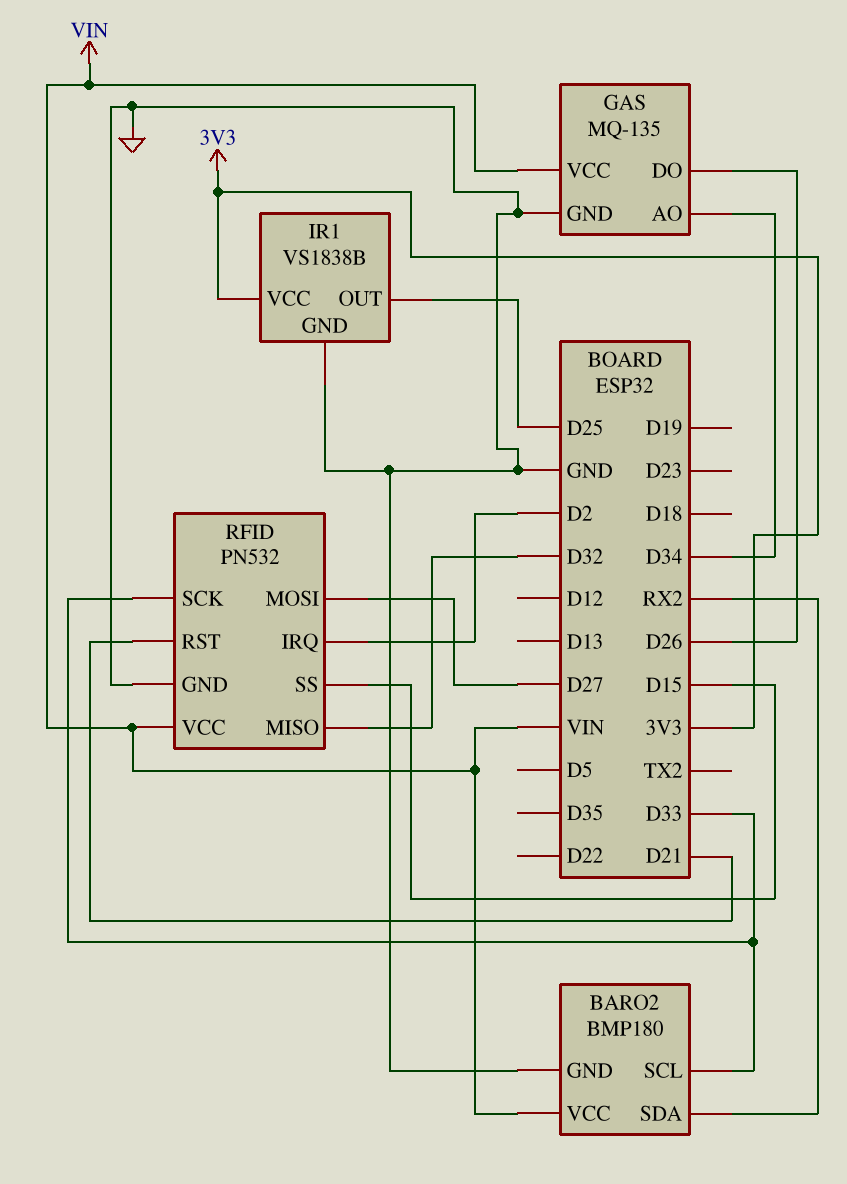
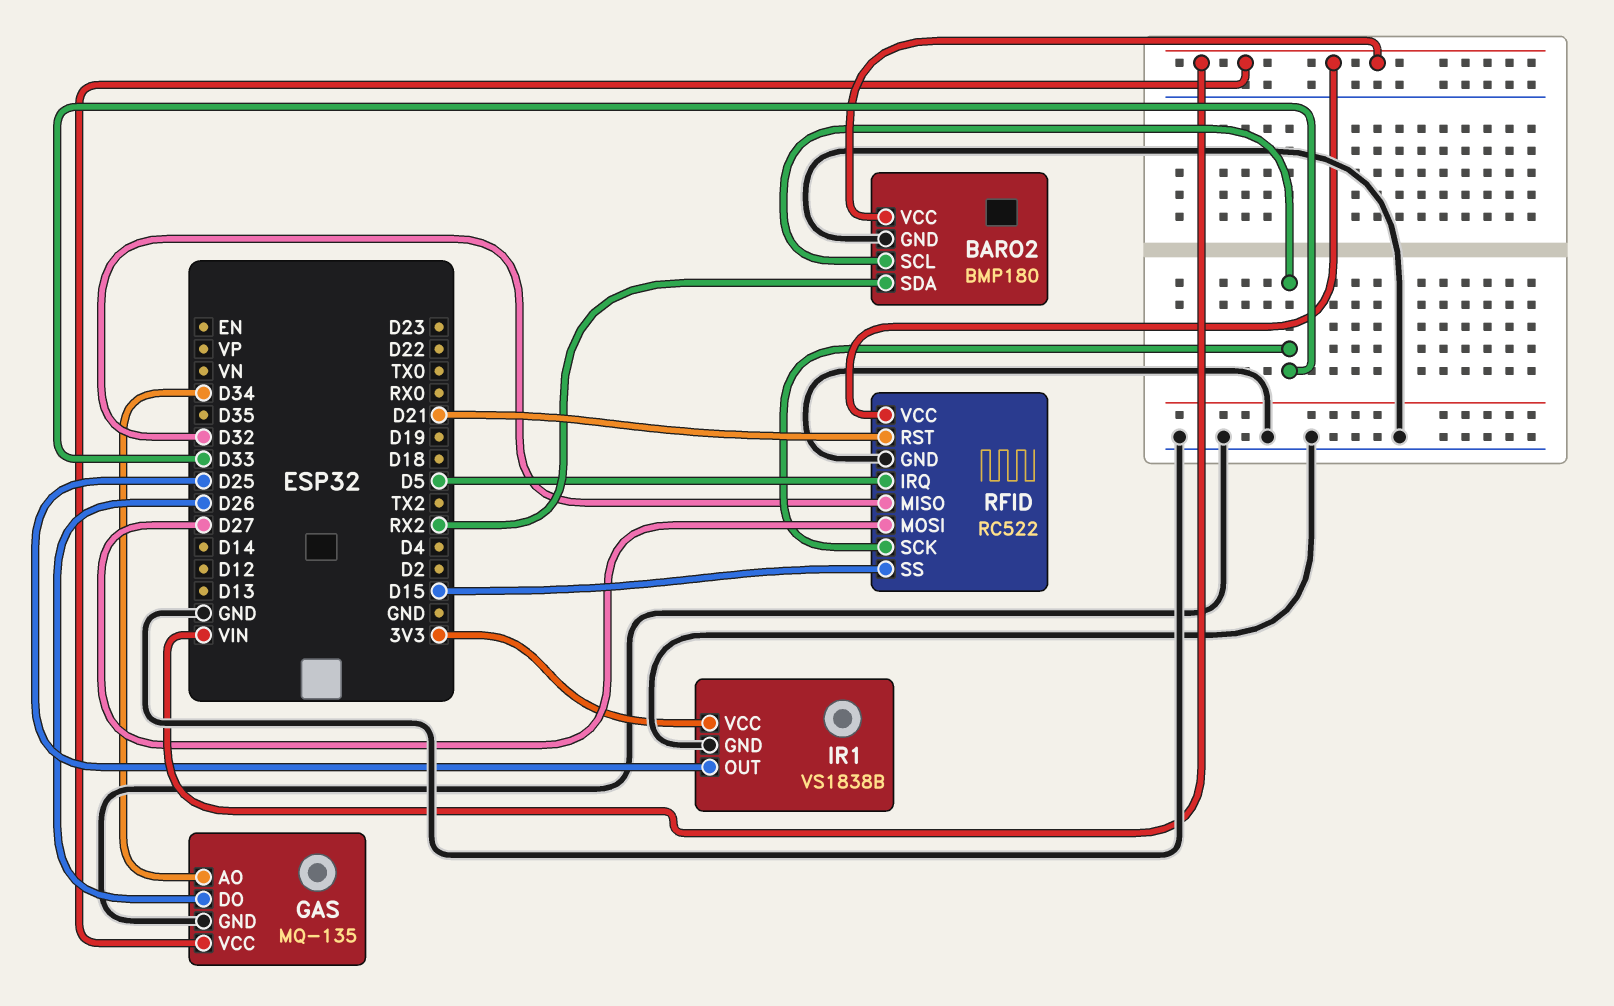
RFID: PN532 -> RC522
RFID pin IRQ: D2 -> D5

